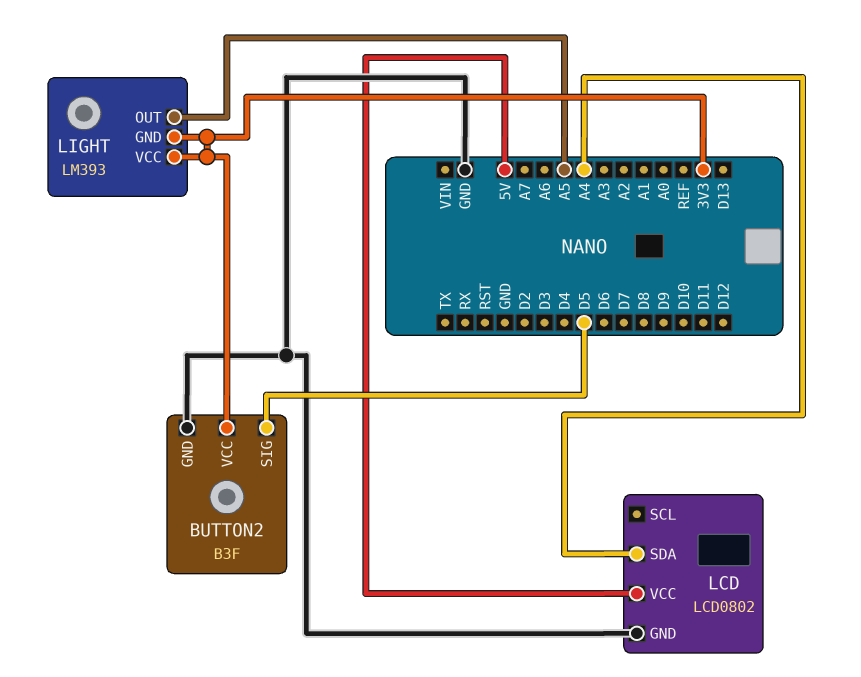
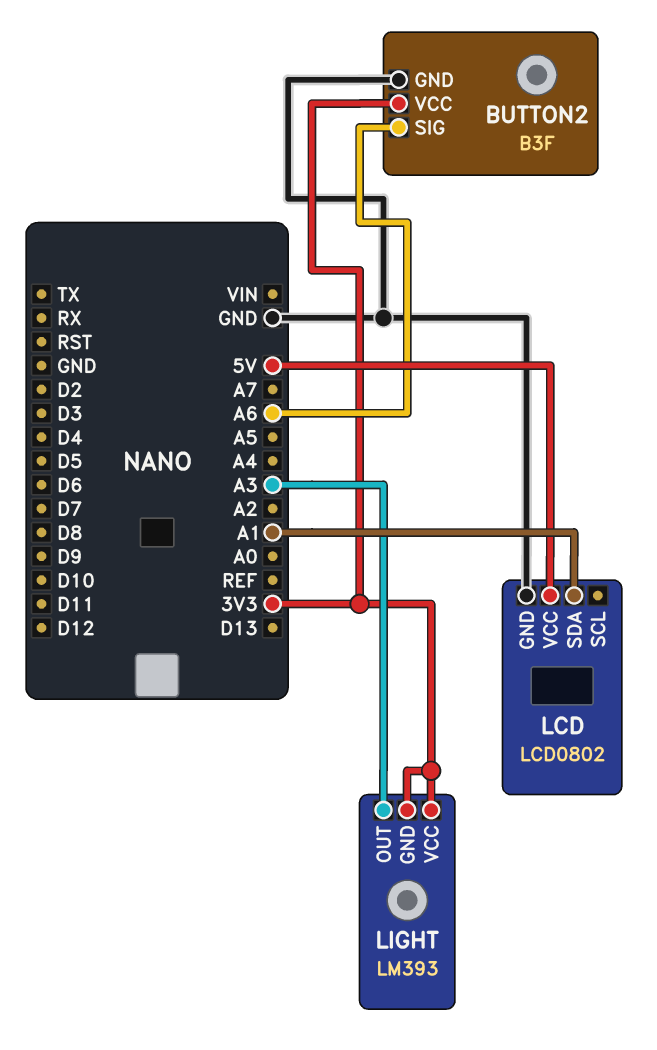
BUTTON2 pin SIG: D5 -> A6
LCD pin SDA: A4 -> A1
LIGHT pin OUT: A5 -> A3

